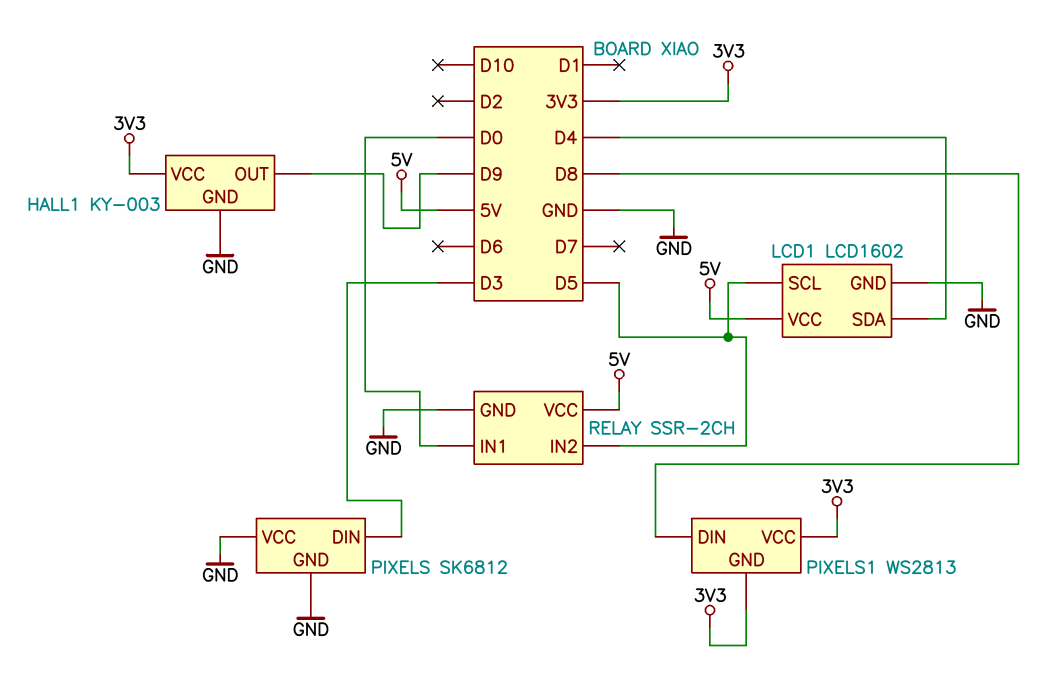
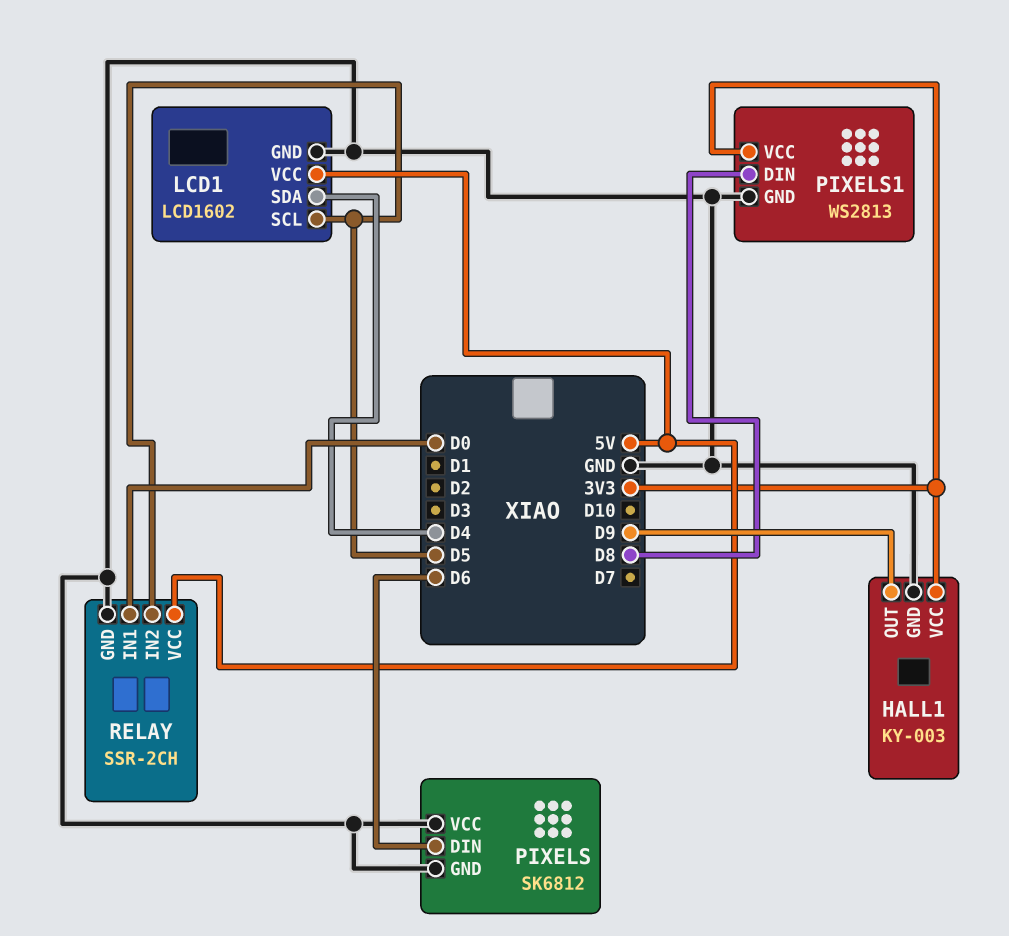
PIXELS pin DIN: D3 -> D6
PIXELS1 pin GND: 3V3 -> GND

